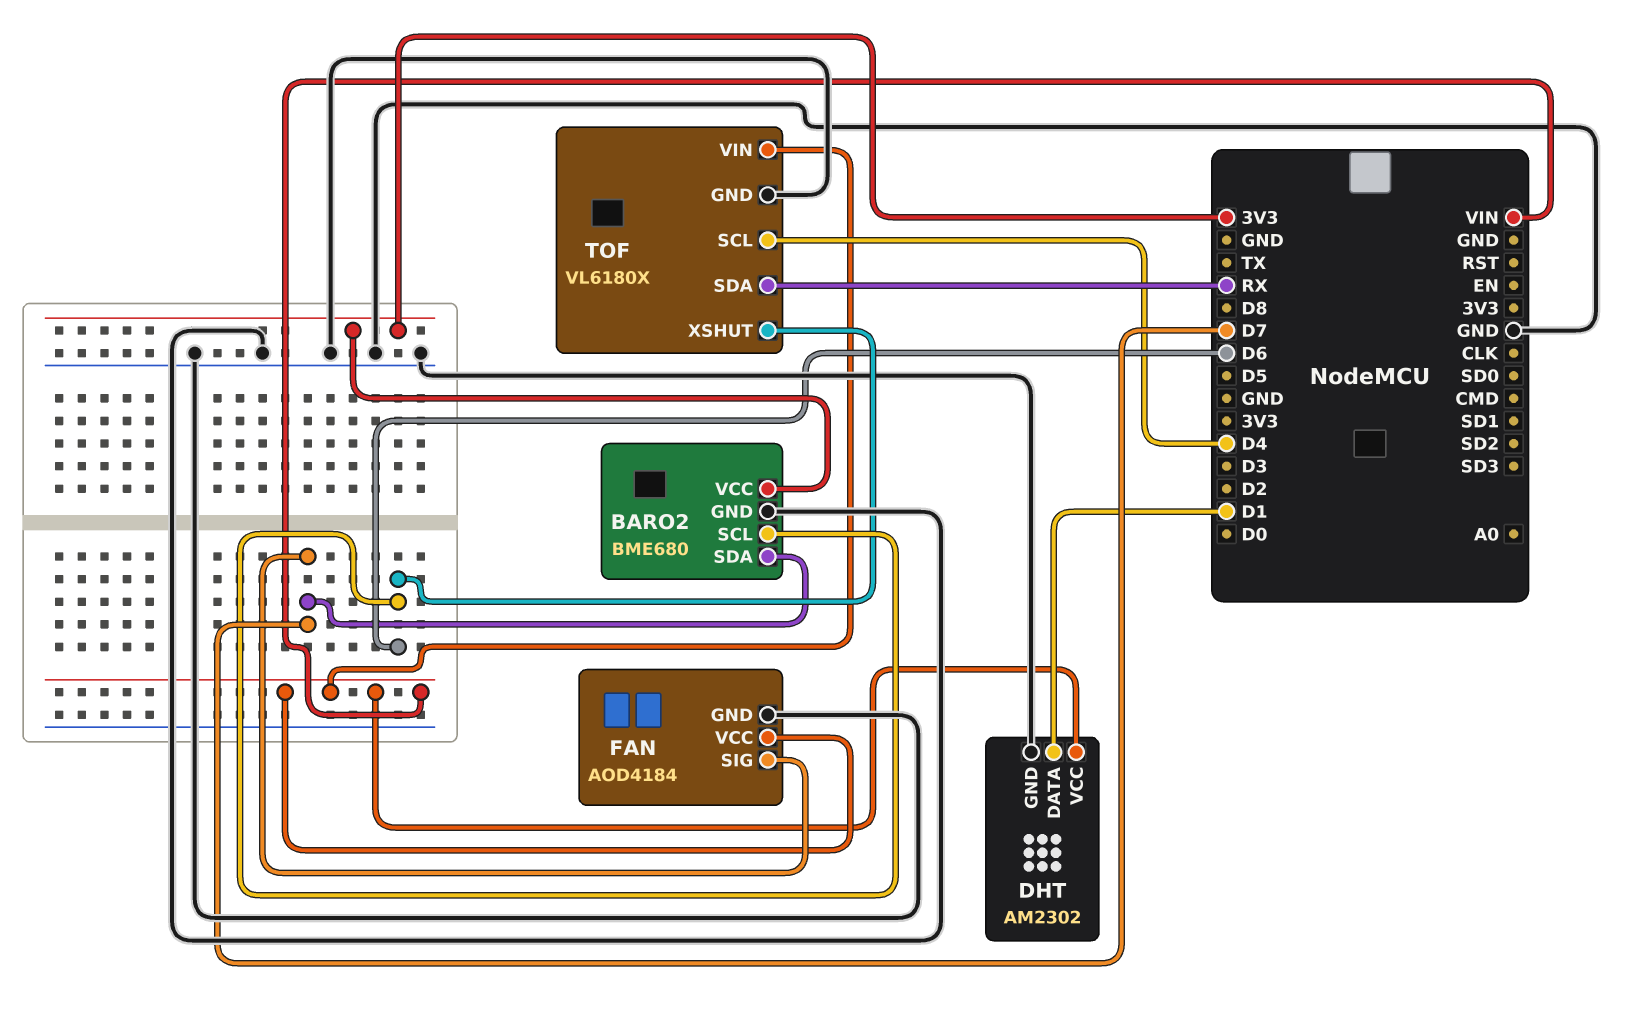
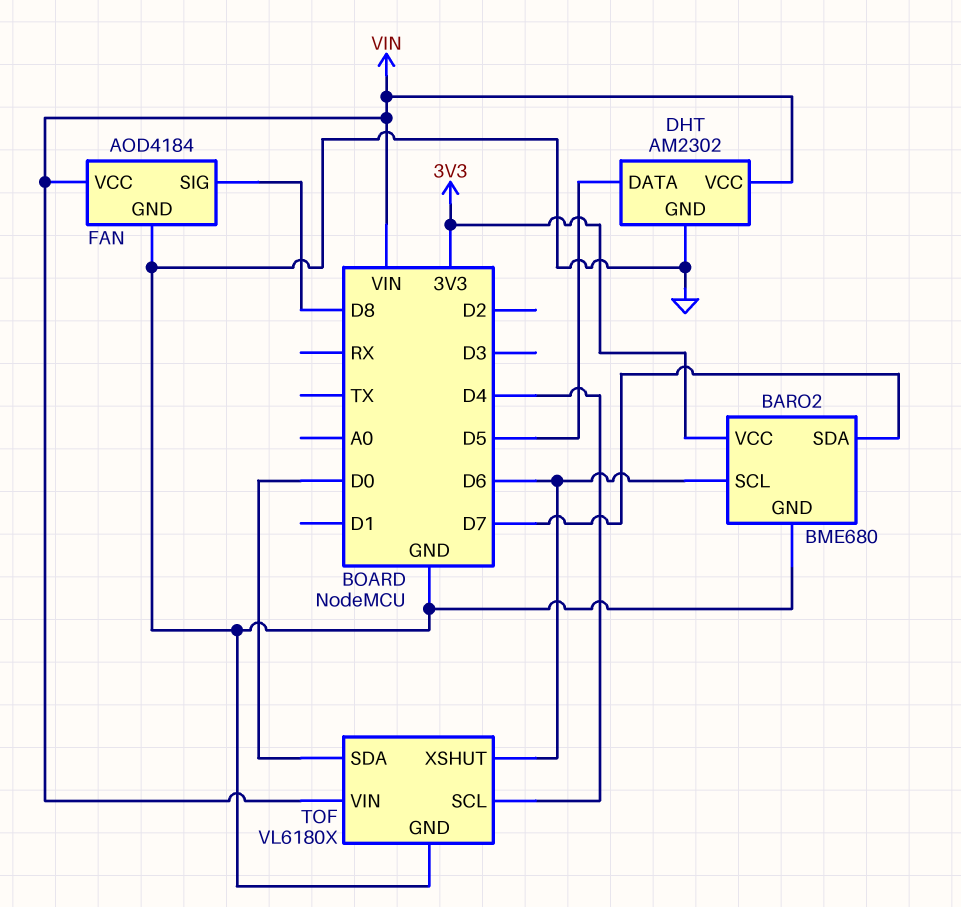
DHT pin DATA: D1 -> D5
FAN pin SIG: D7 -> D8
TOF pin SDA: RX -> D0

